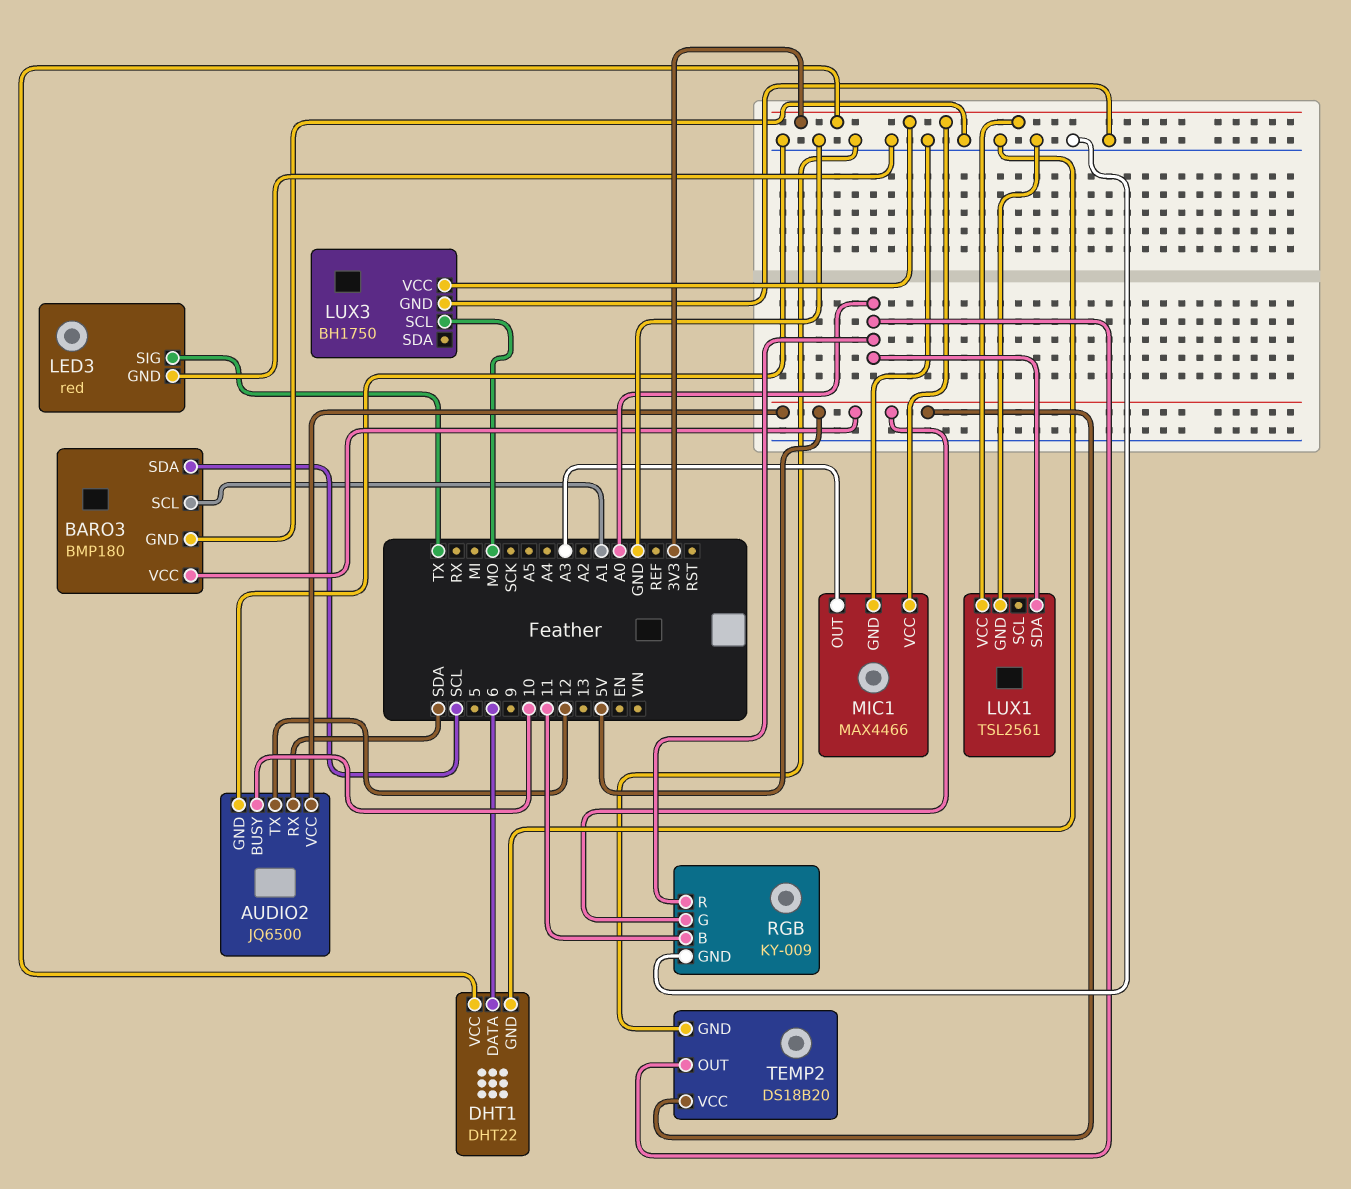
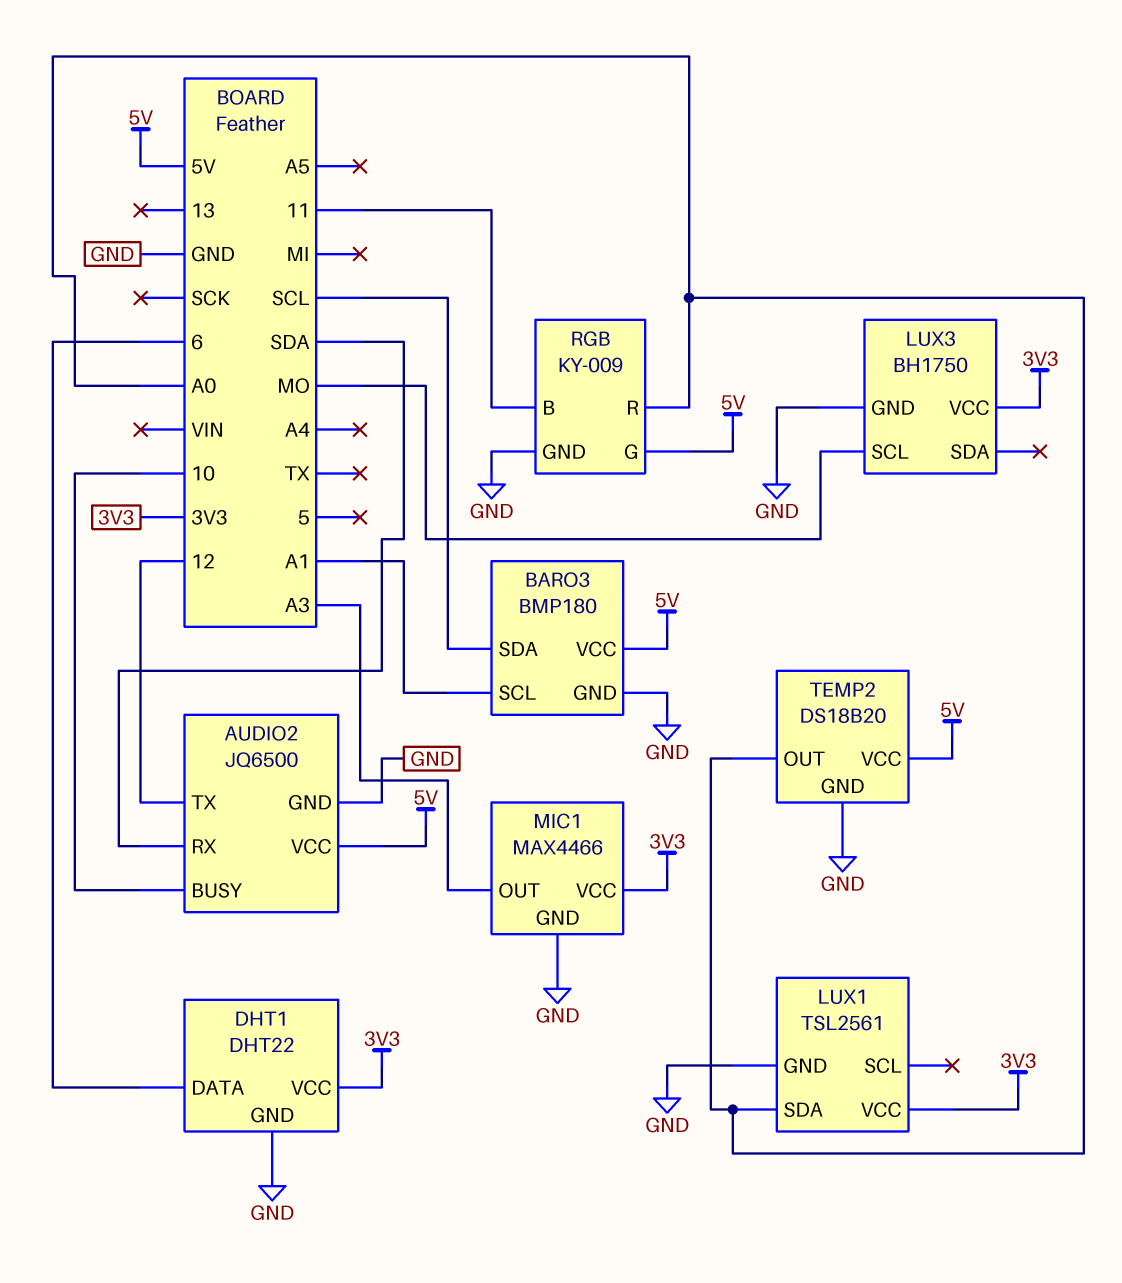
LED3: red -> none
LED3 pin GND: GND -> none
LED3 pin SIG: TX -> none

